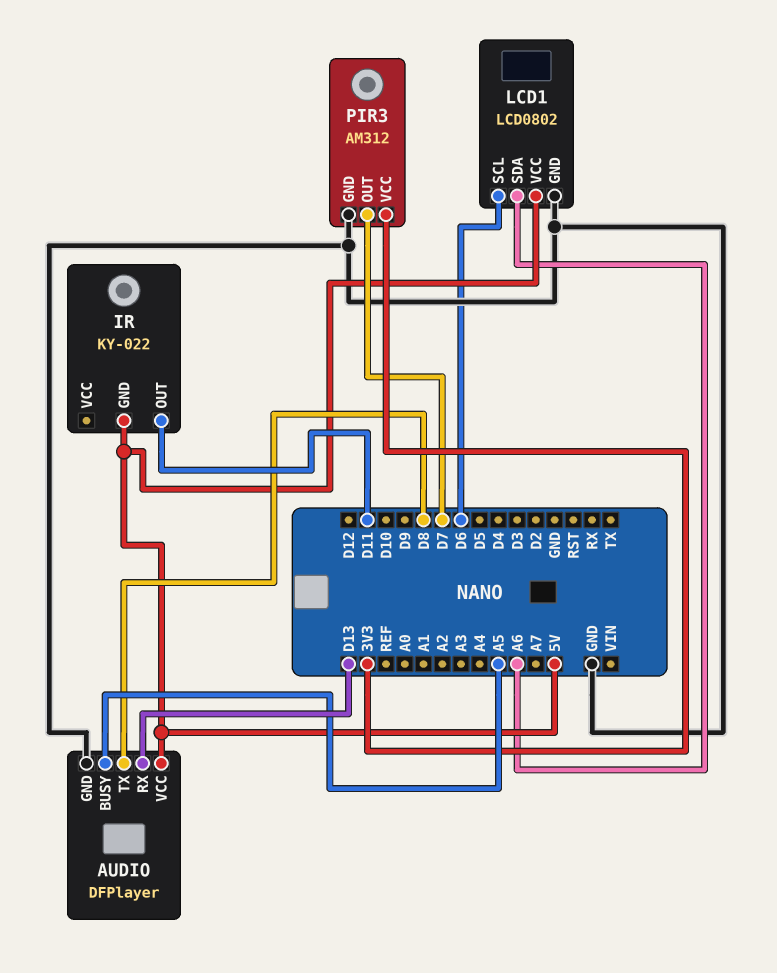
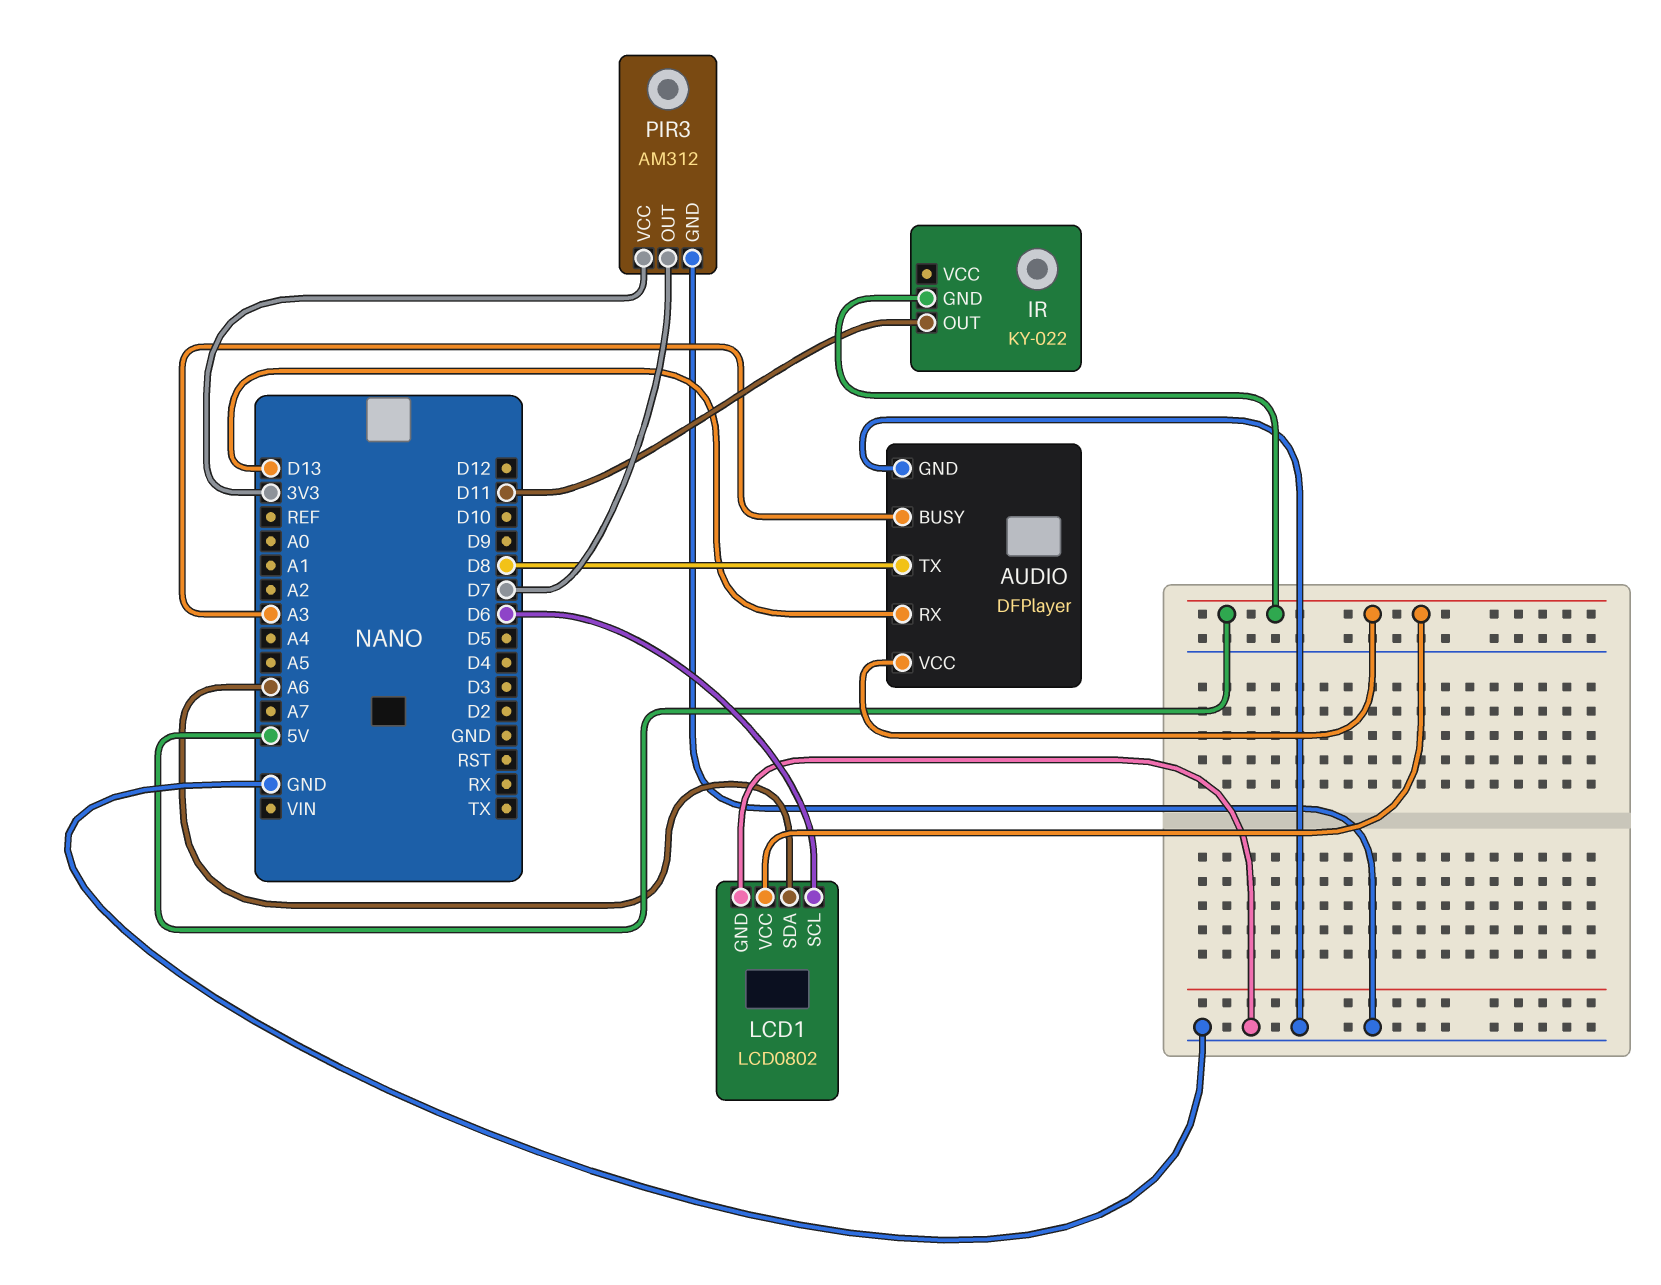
AUDIO pin BUSY: A5 -> A3

